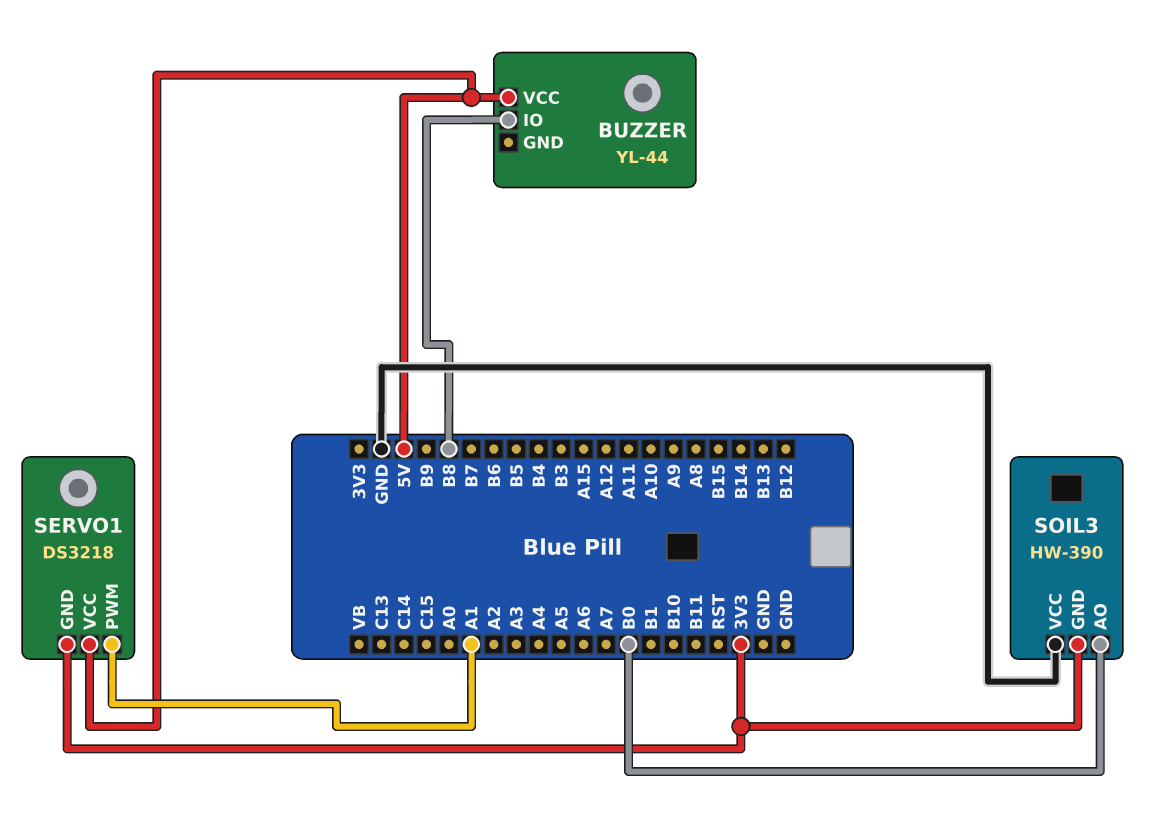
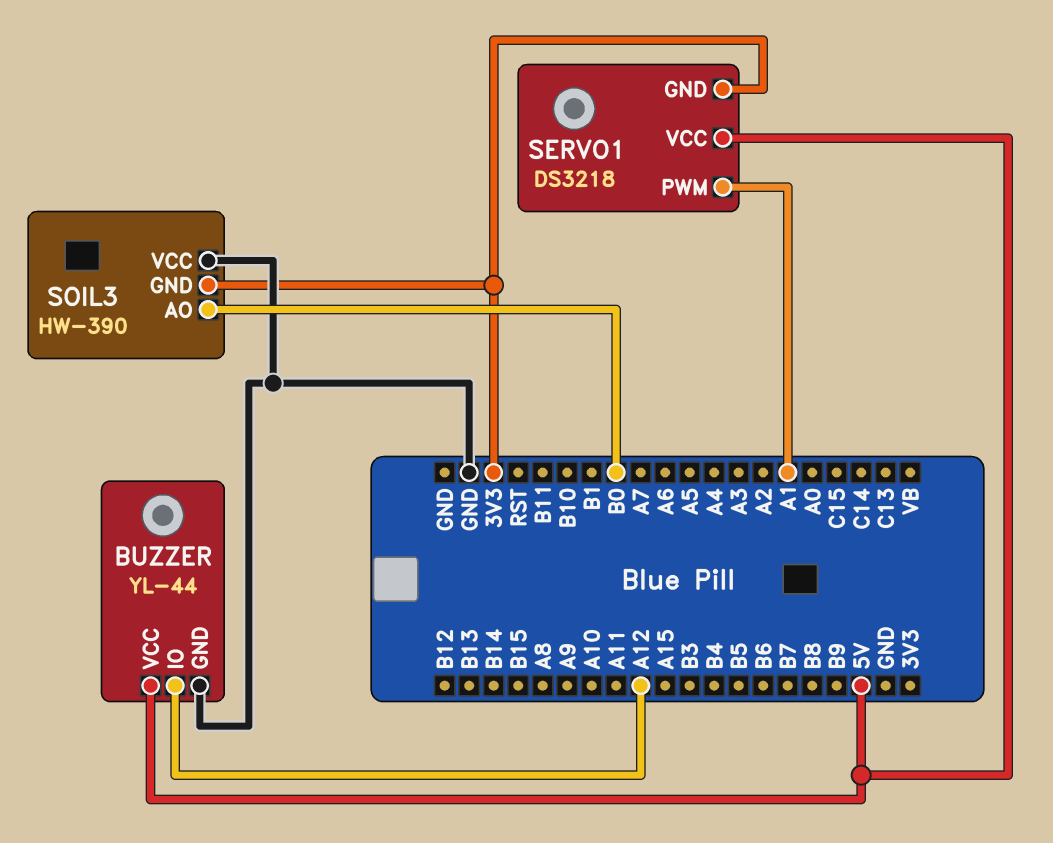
BUZZER pin GND: none -> GND
BUZZER pin IO: B8 -> A12

